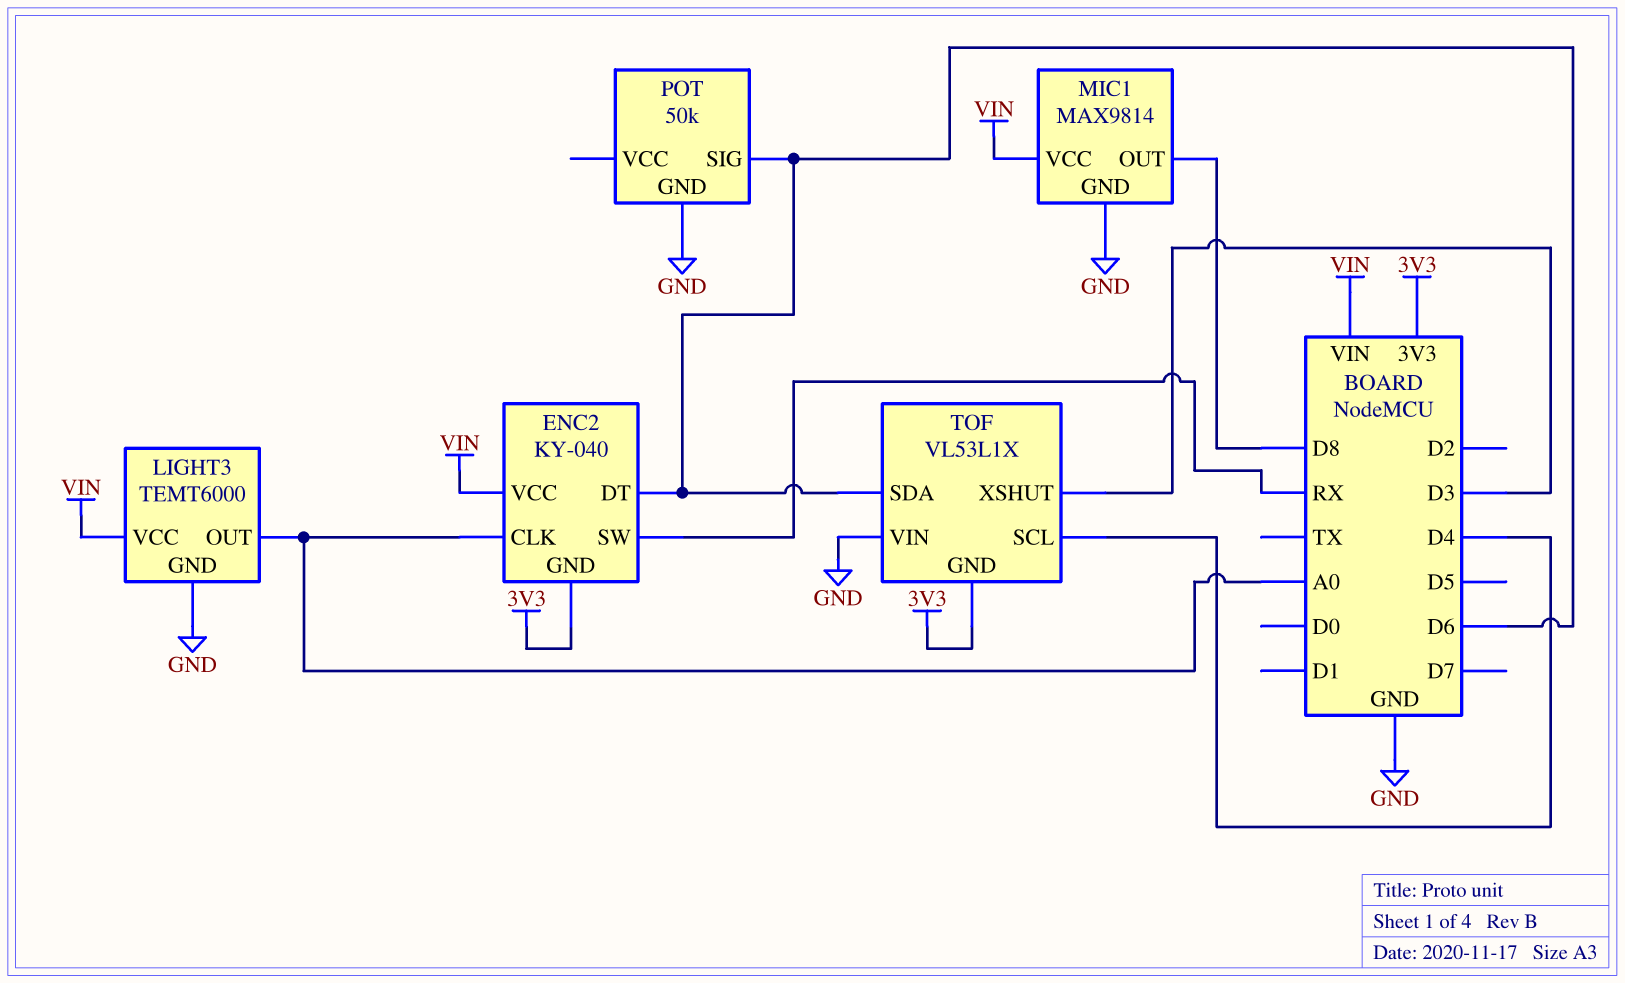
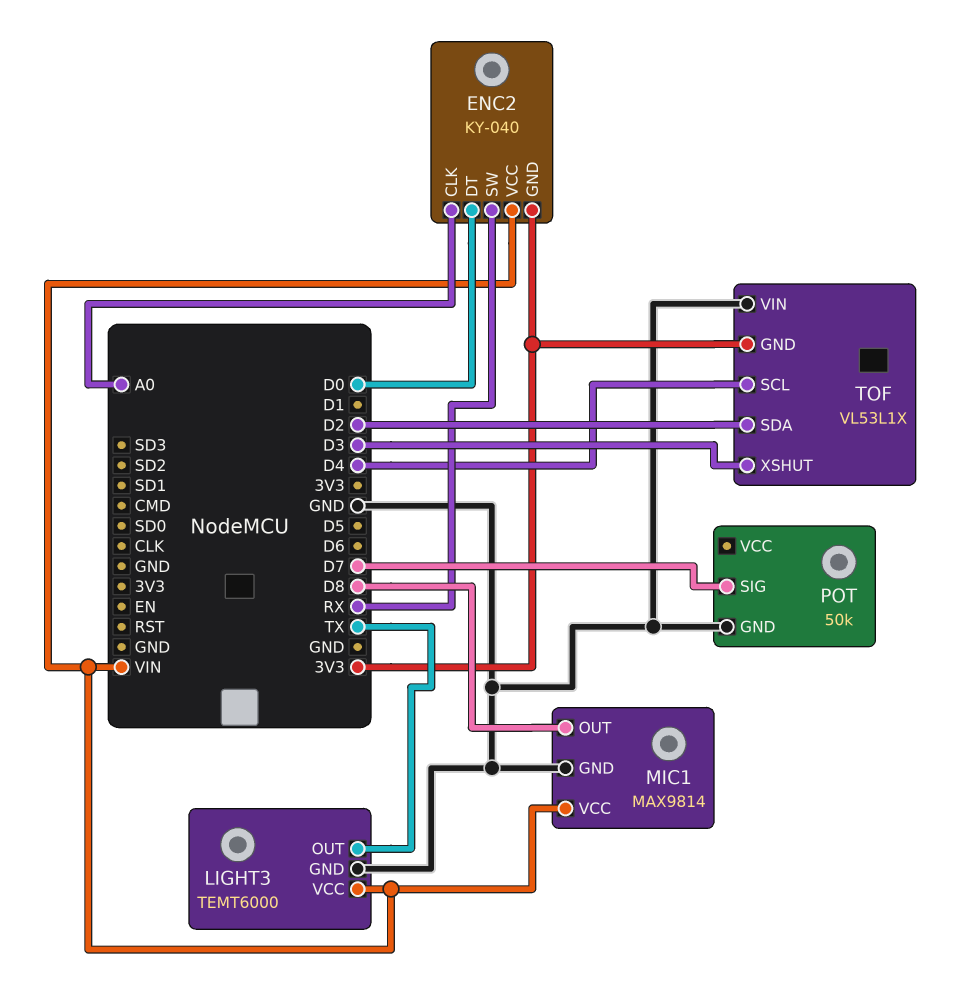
ENC2 pin DT: D6 -> D0
LIGHT3 pin OUT: A0 -> TX
POT pin SIG: D6 -> D7
TOF pin SDA: D6 -> D2

